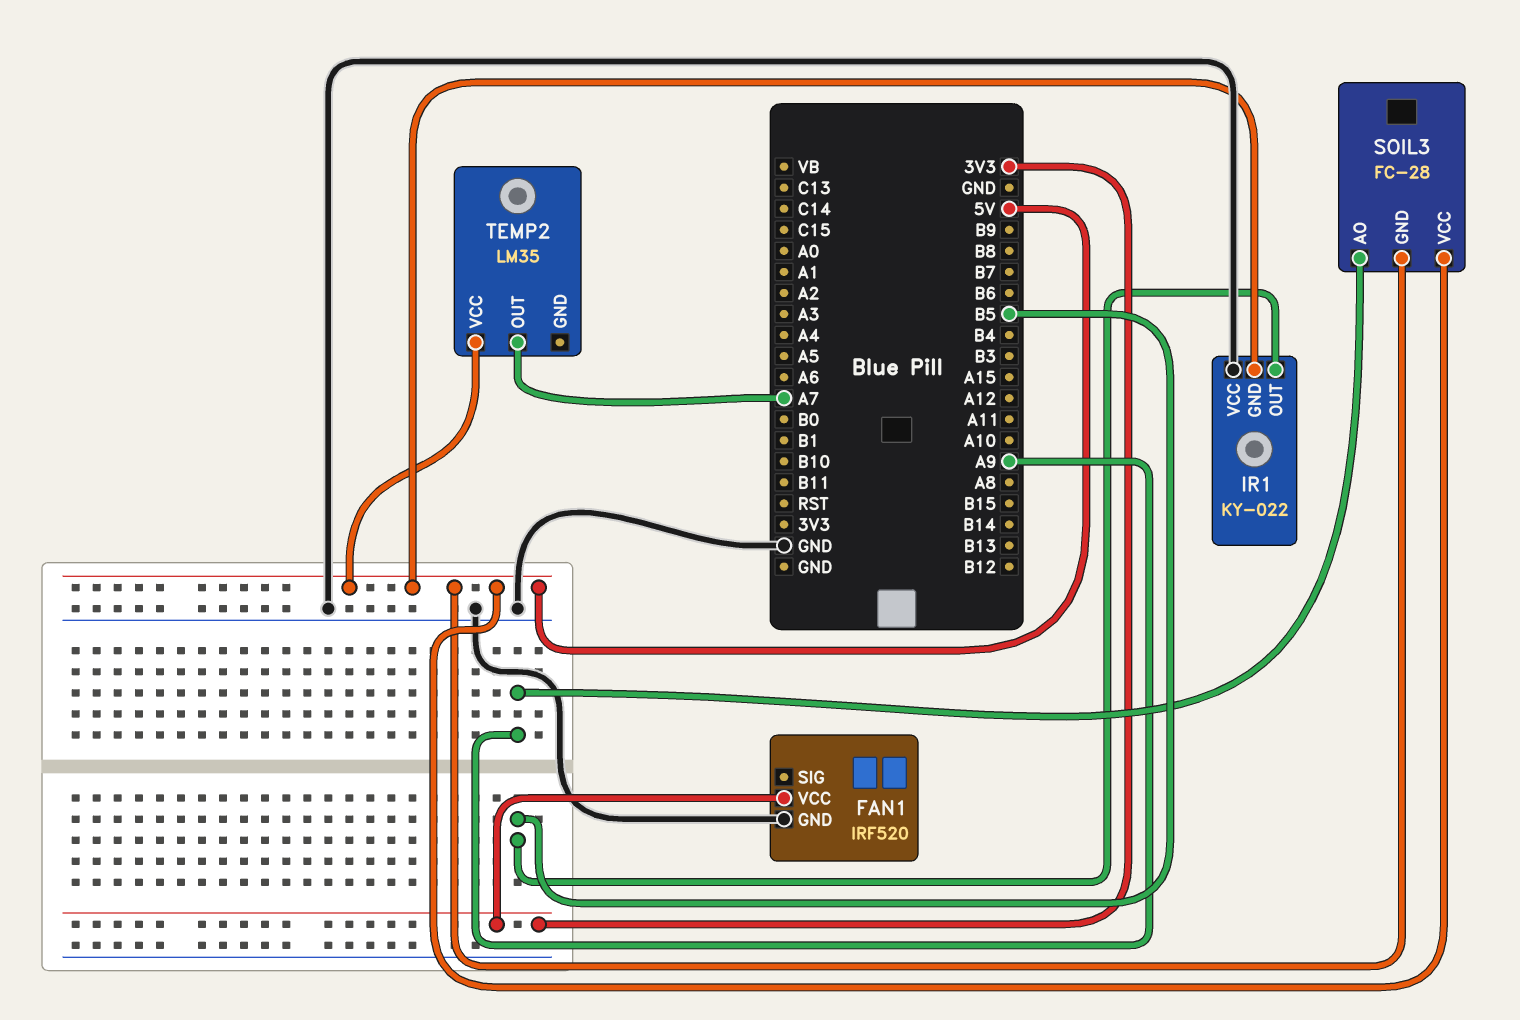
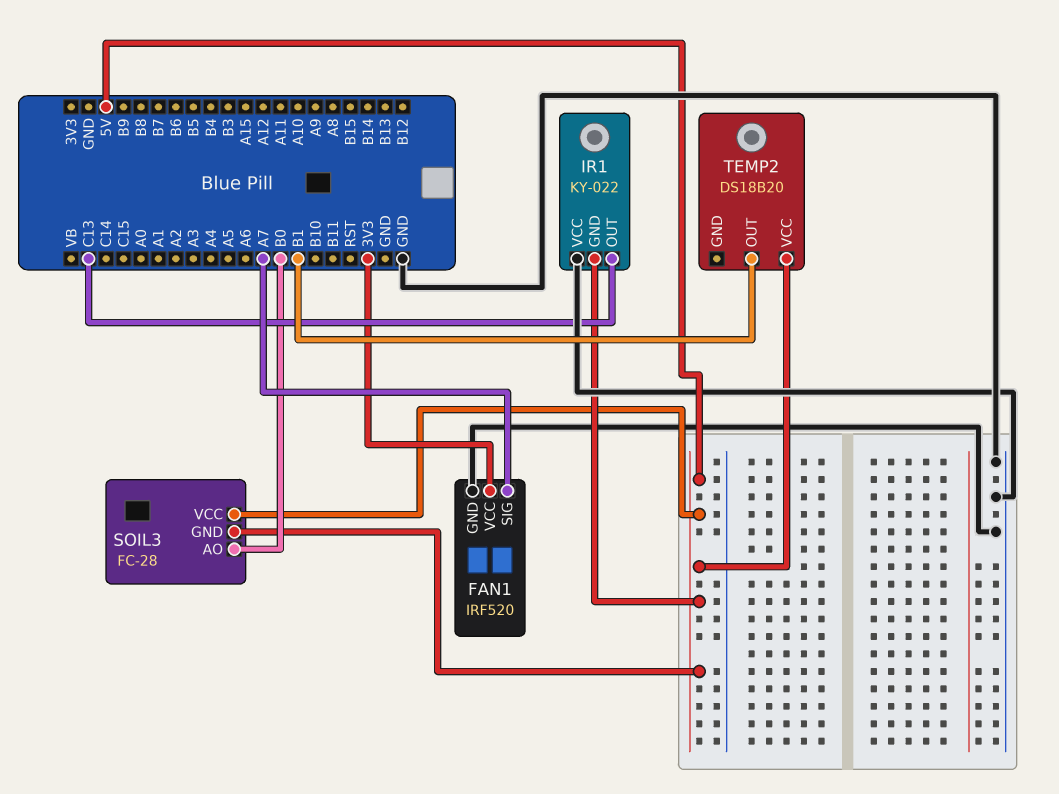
FAN1 pin SIG: none -> A7
IR1 pin OUT: B5 -> C13
SOIL3 pin AO: A9 -> B0
TEMP2: LM35 -> DS18B20
TEMP2 pin OUT: A7 -> B1

